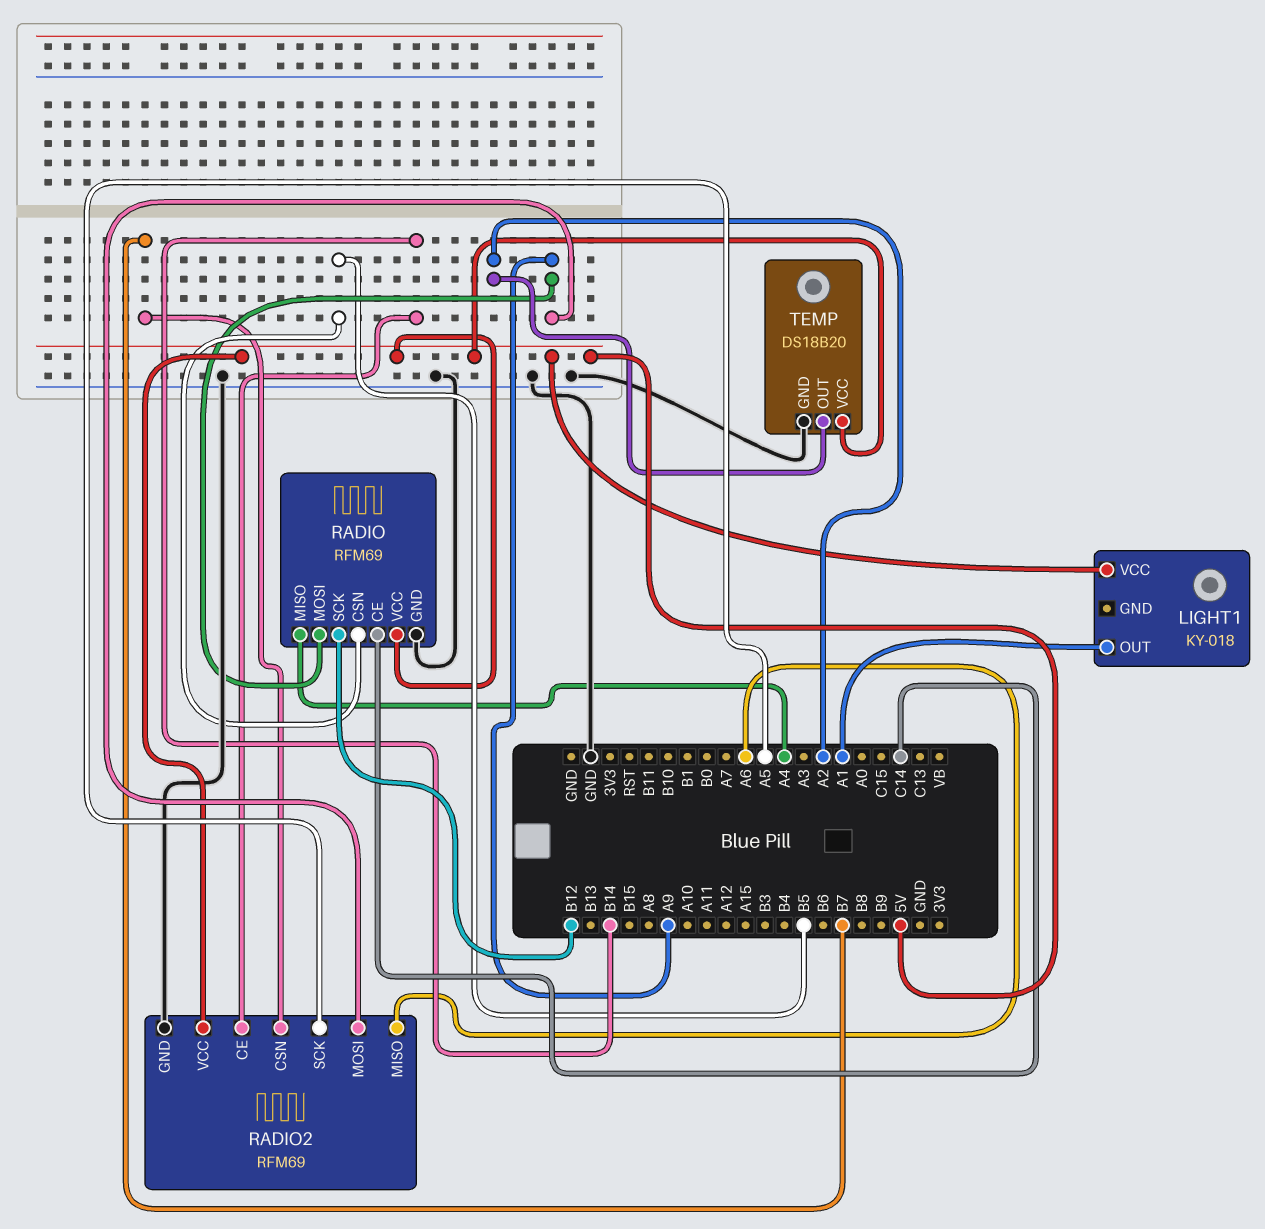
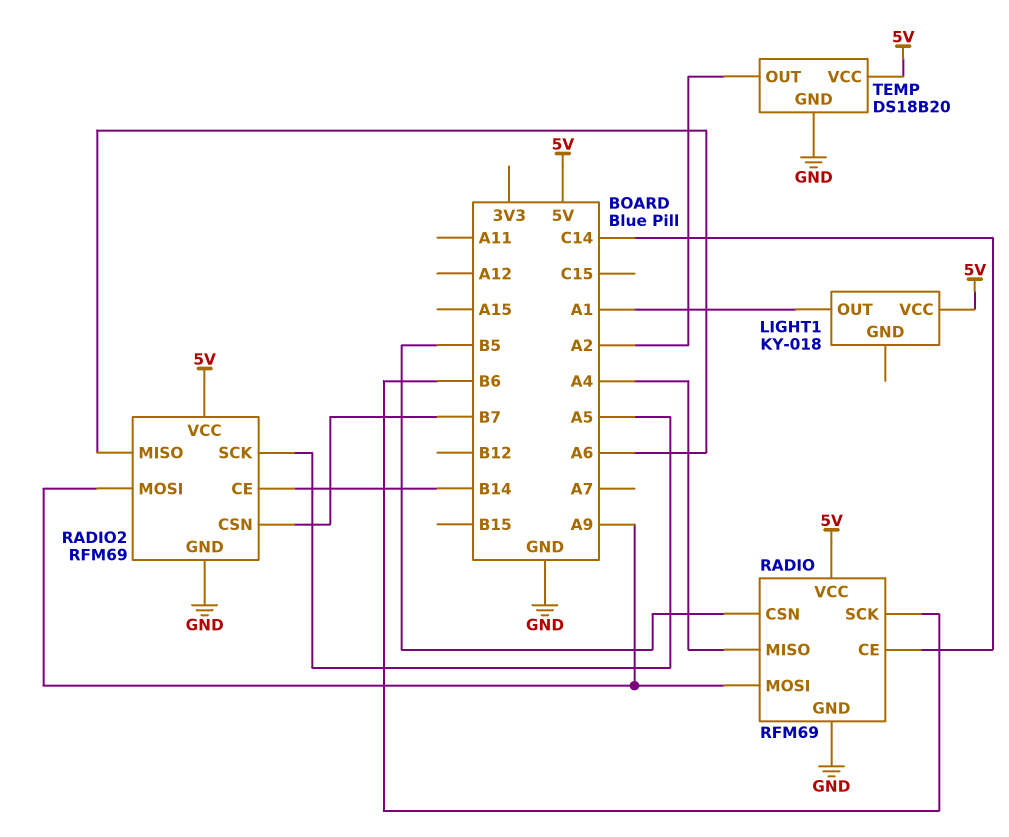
RADIO pin SCK: B12 -> B6

